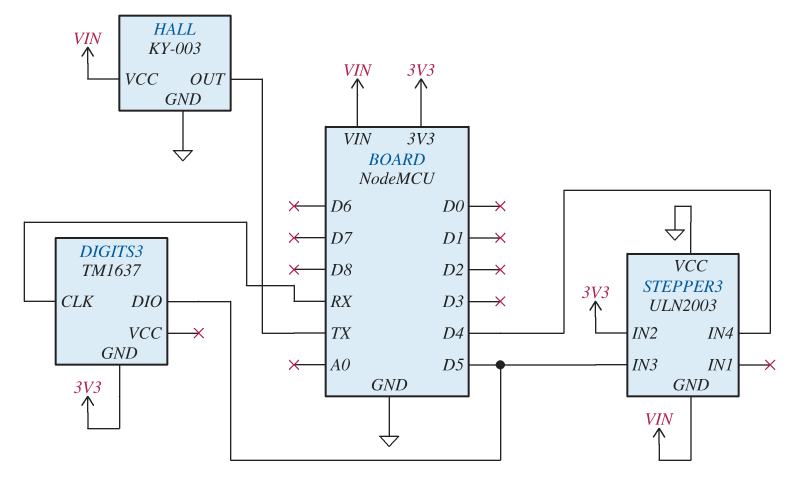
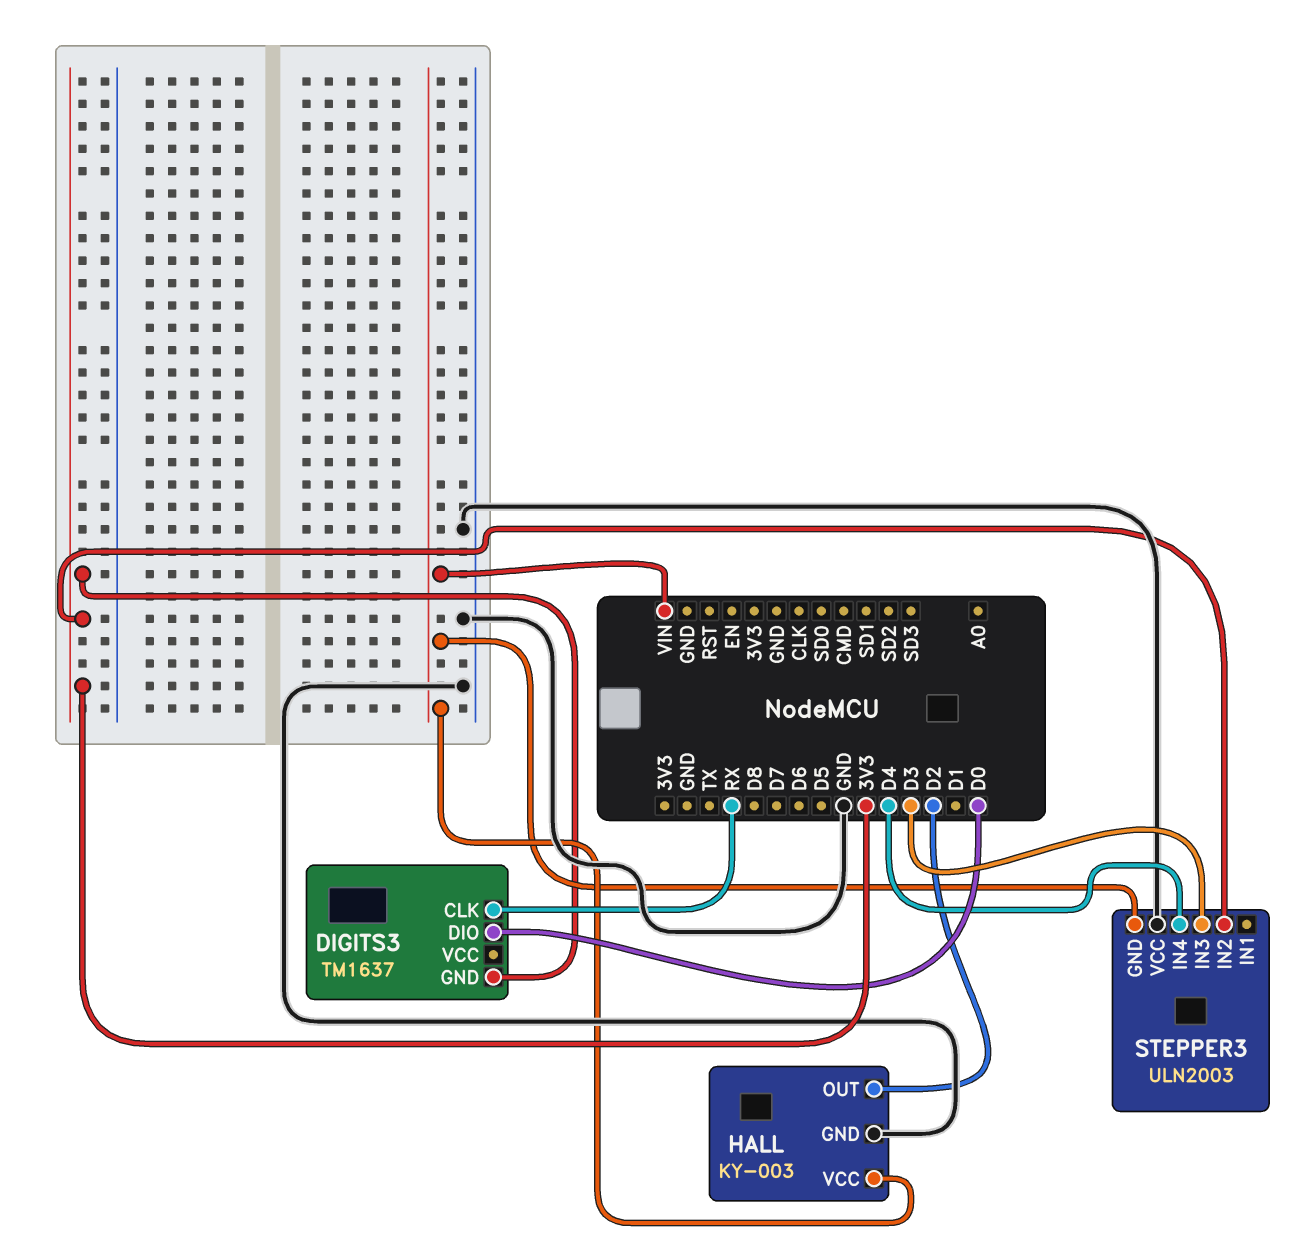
DIGITS3 pin DIO: D5 -> D0
HALL pin OUT: TX -> D2
STEPPER3 pin IN3: D5 -> D3

